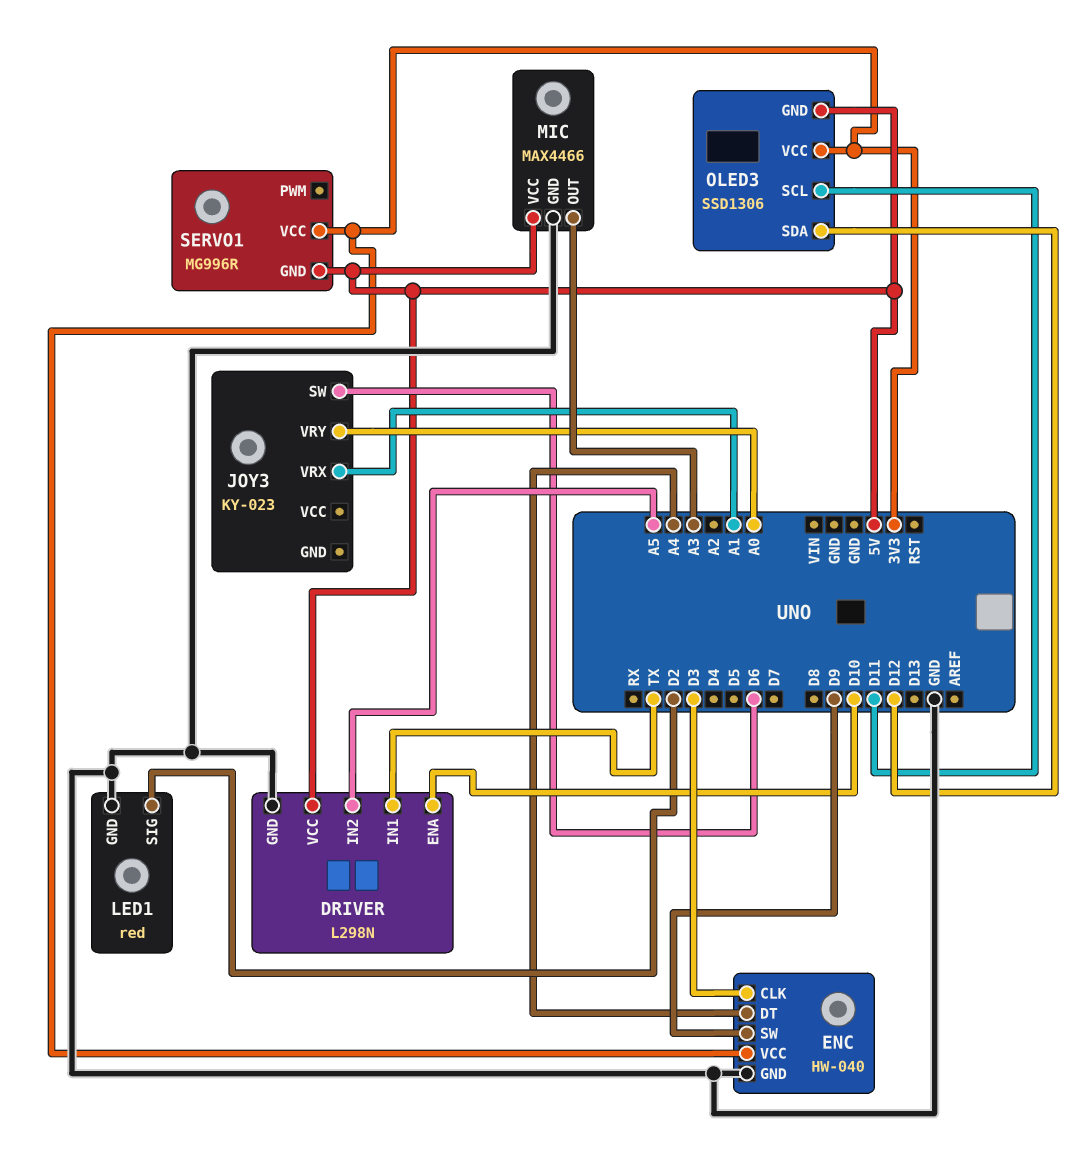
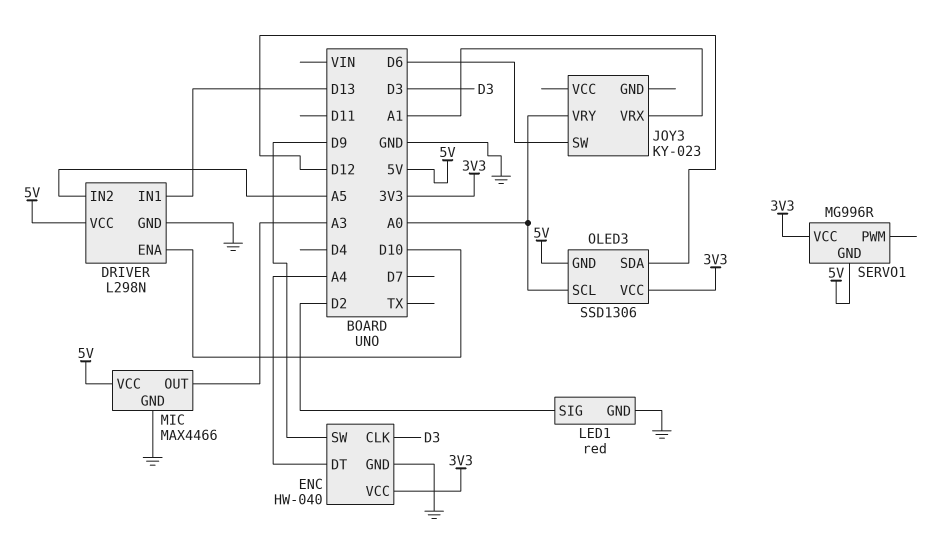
DRIVER pin IN1: TX -> D13
OLED3 pin SCL: D11 -> A0

